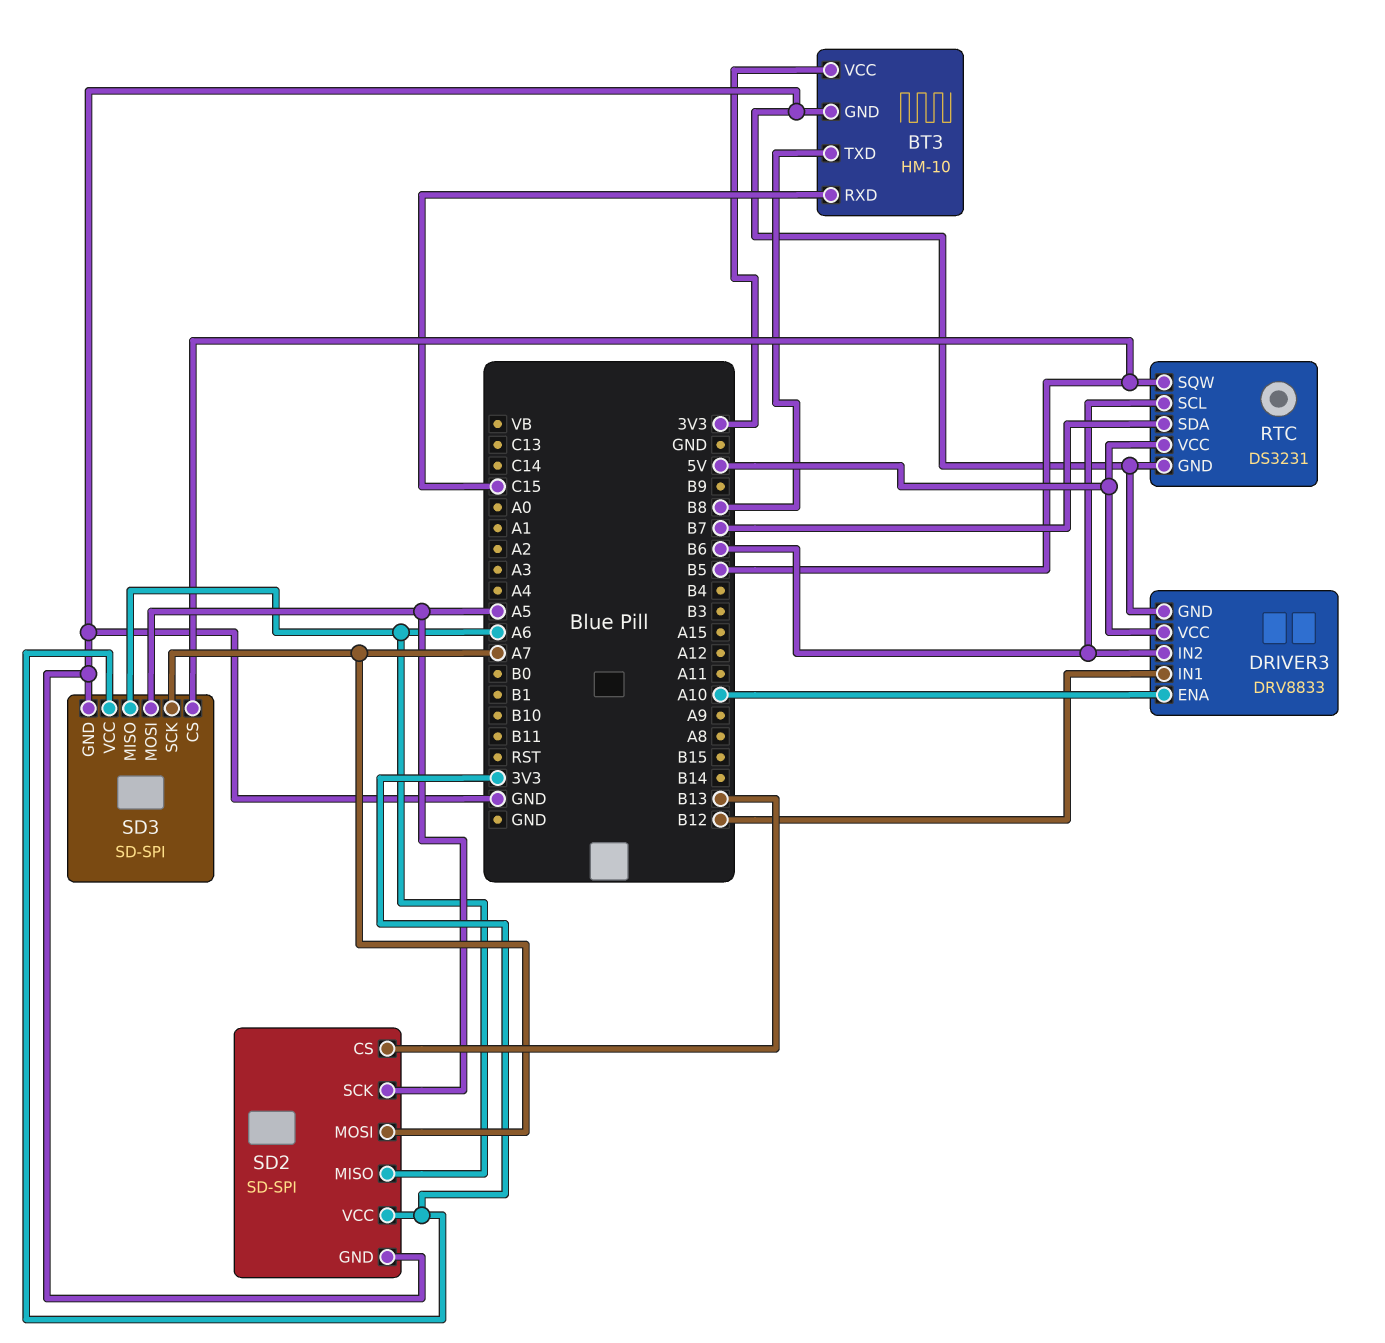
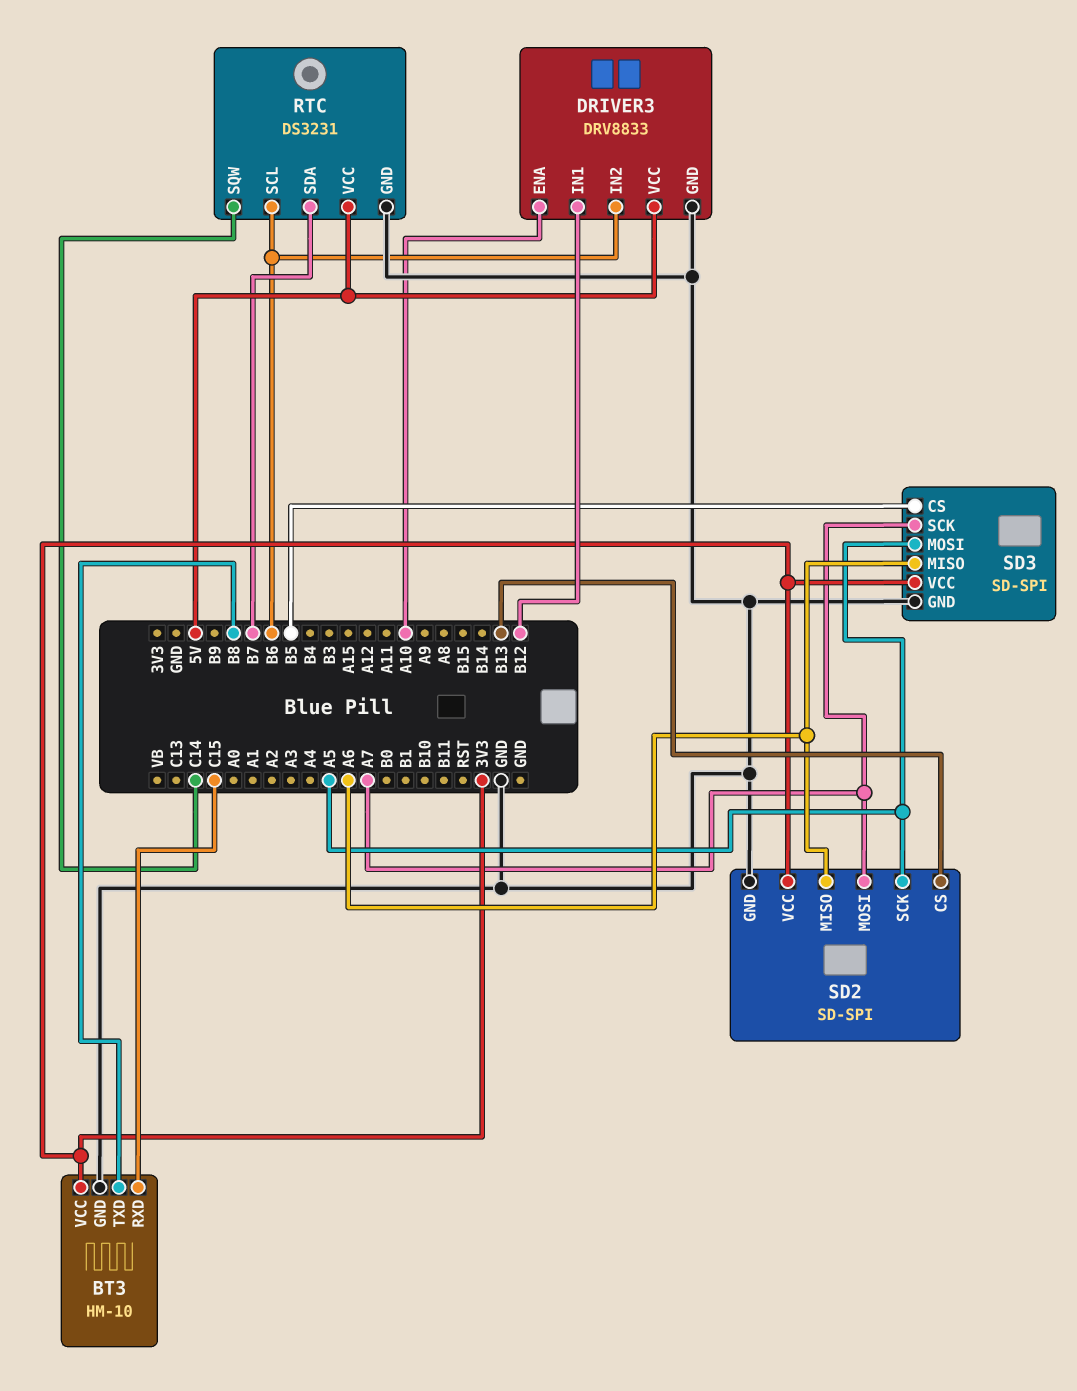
RTC pin SQW: B5 -> C14

